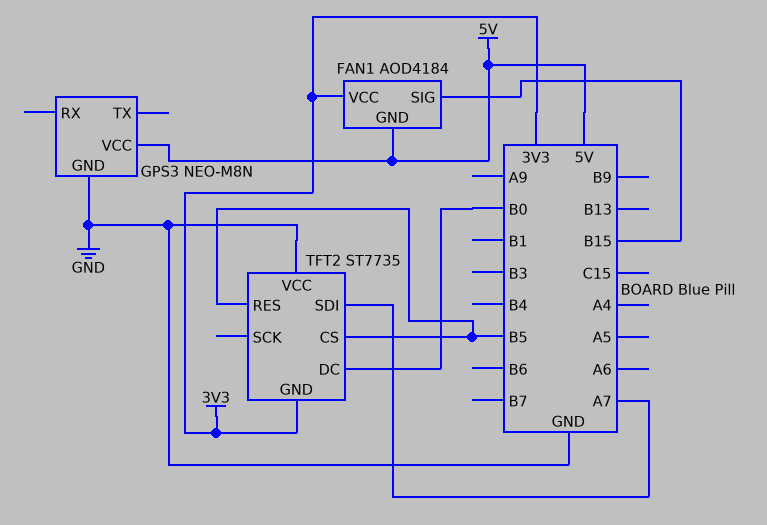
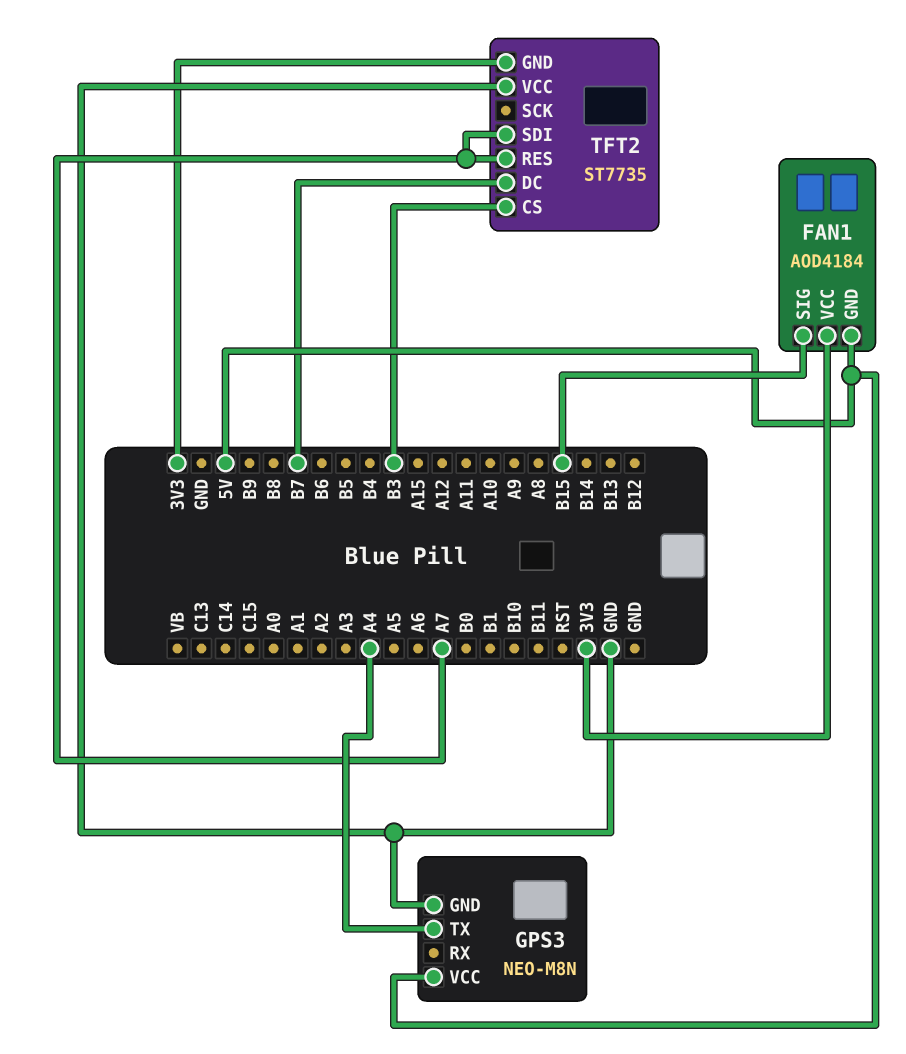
GPS3 pin TX: none -> A4
TFT2 pin CS: B5 -> B3
TFT2 pin DC: B0 -> B7
TFT2 pin RES: B5 -> A7

